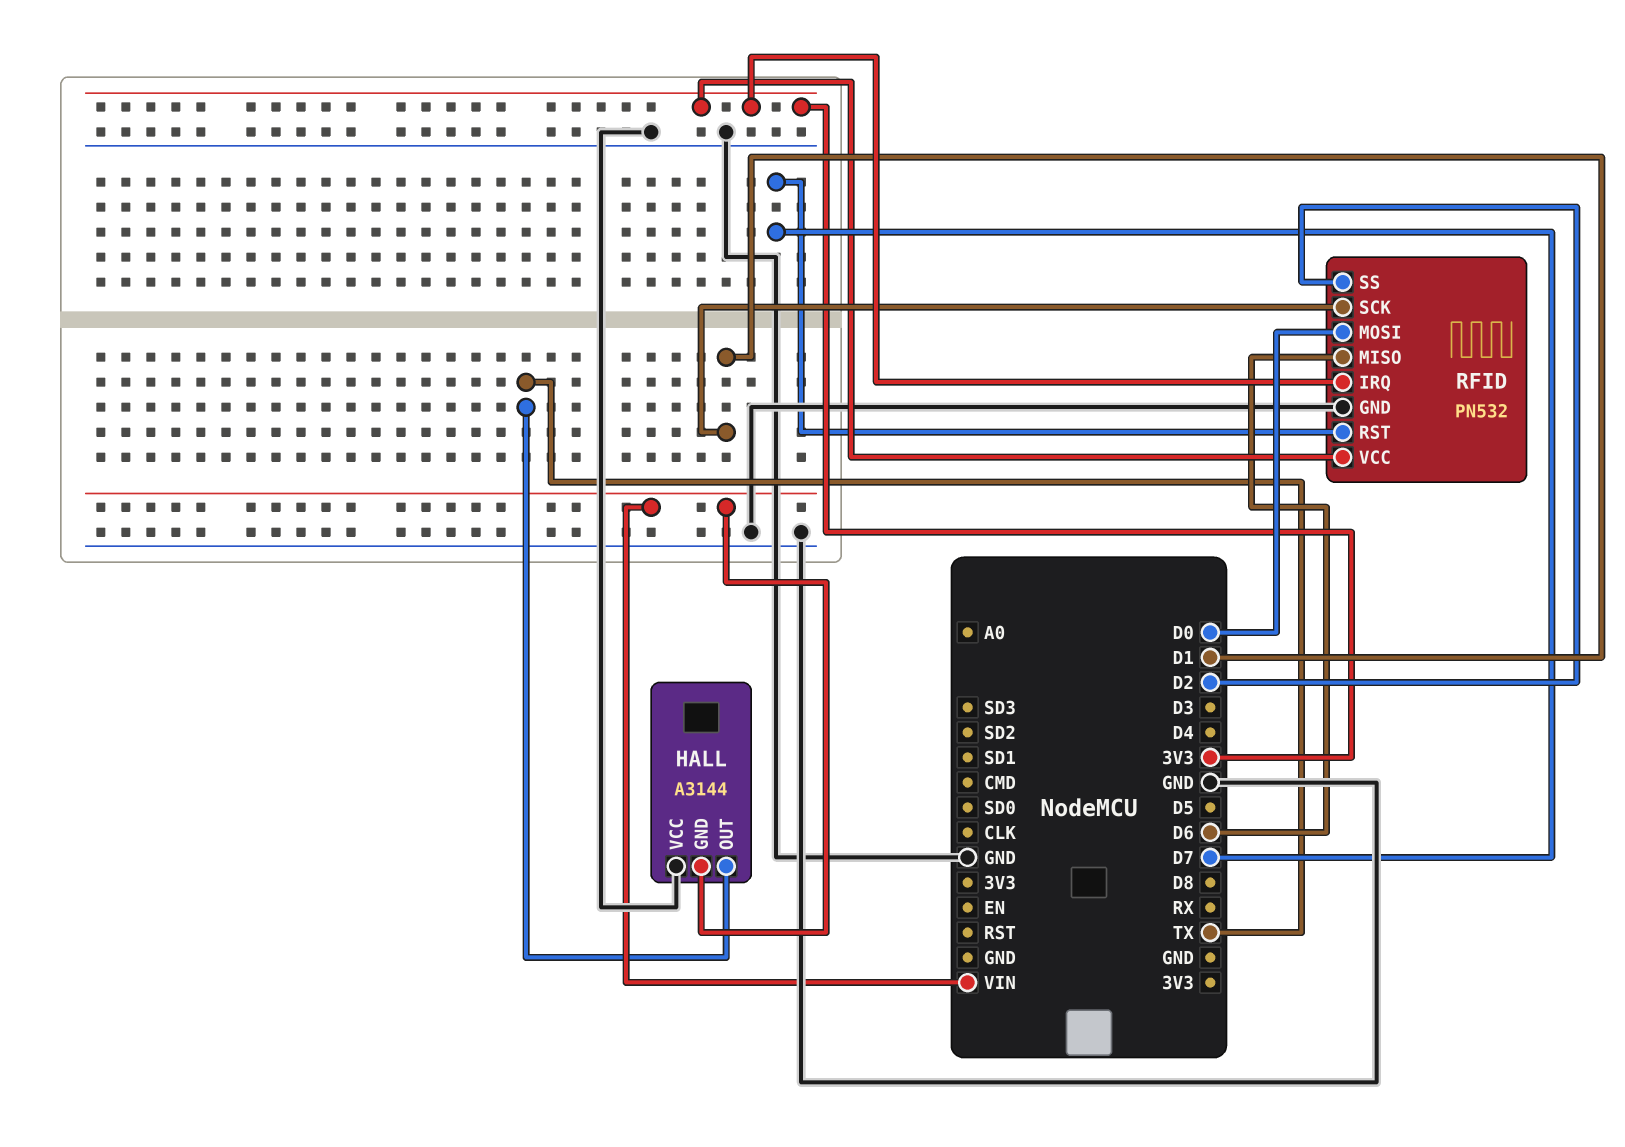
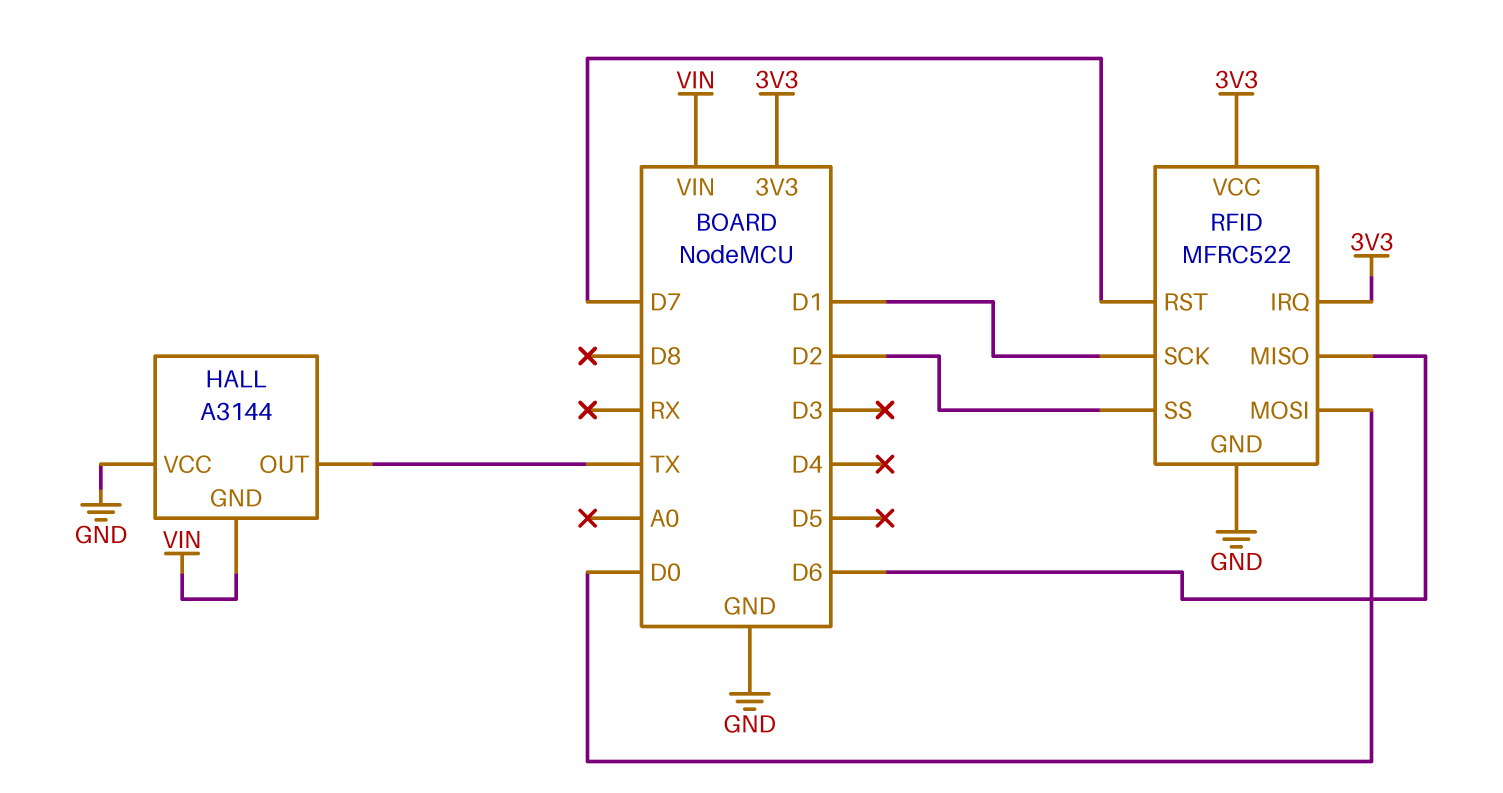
RFID: PN532 -> MFRC522

